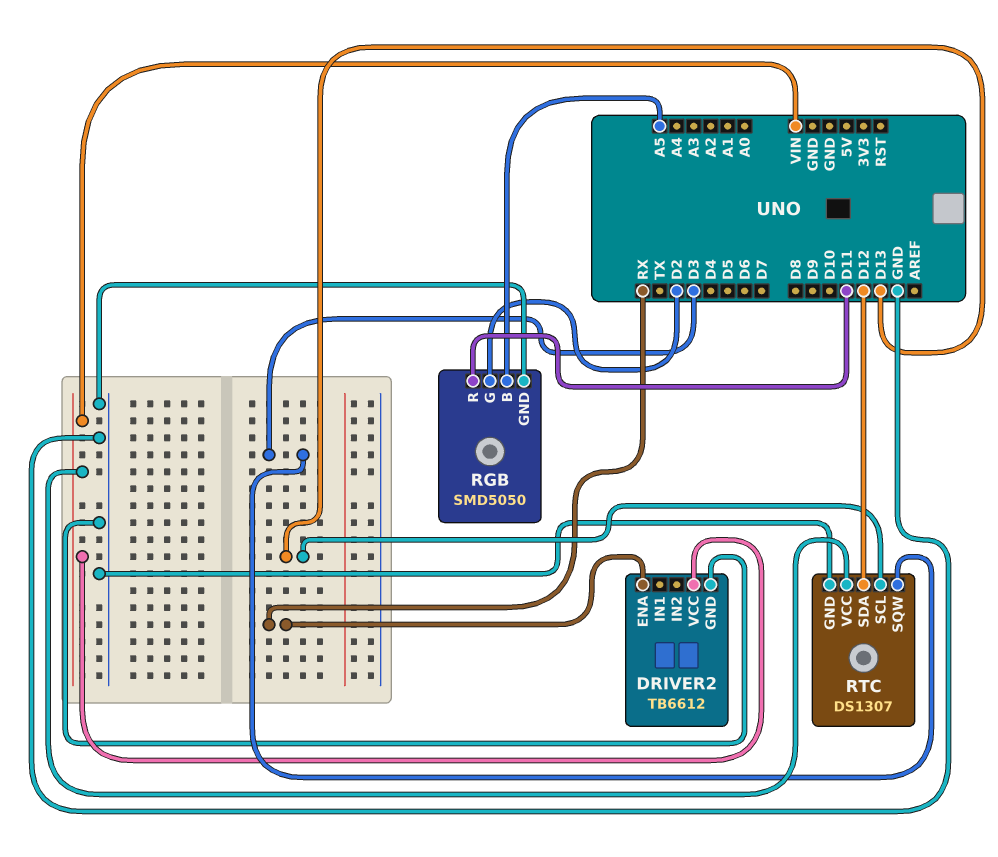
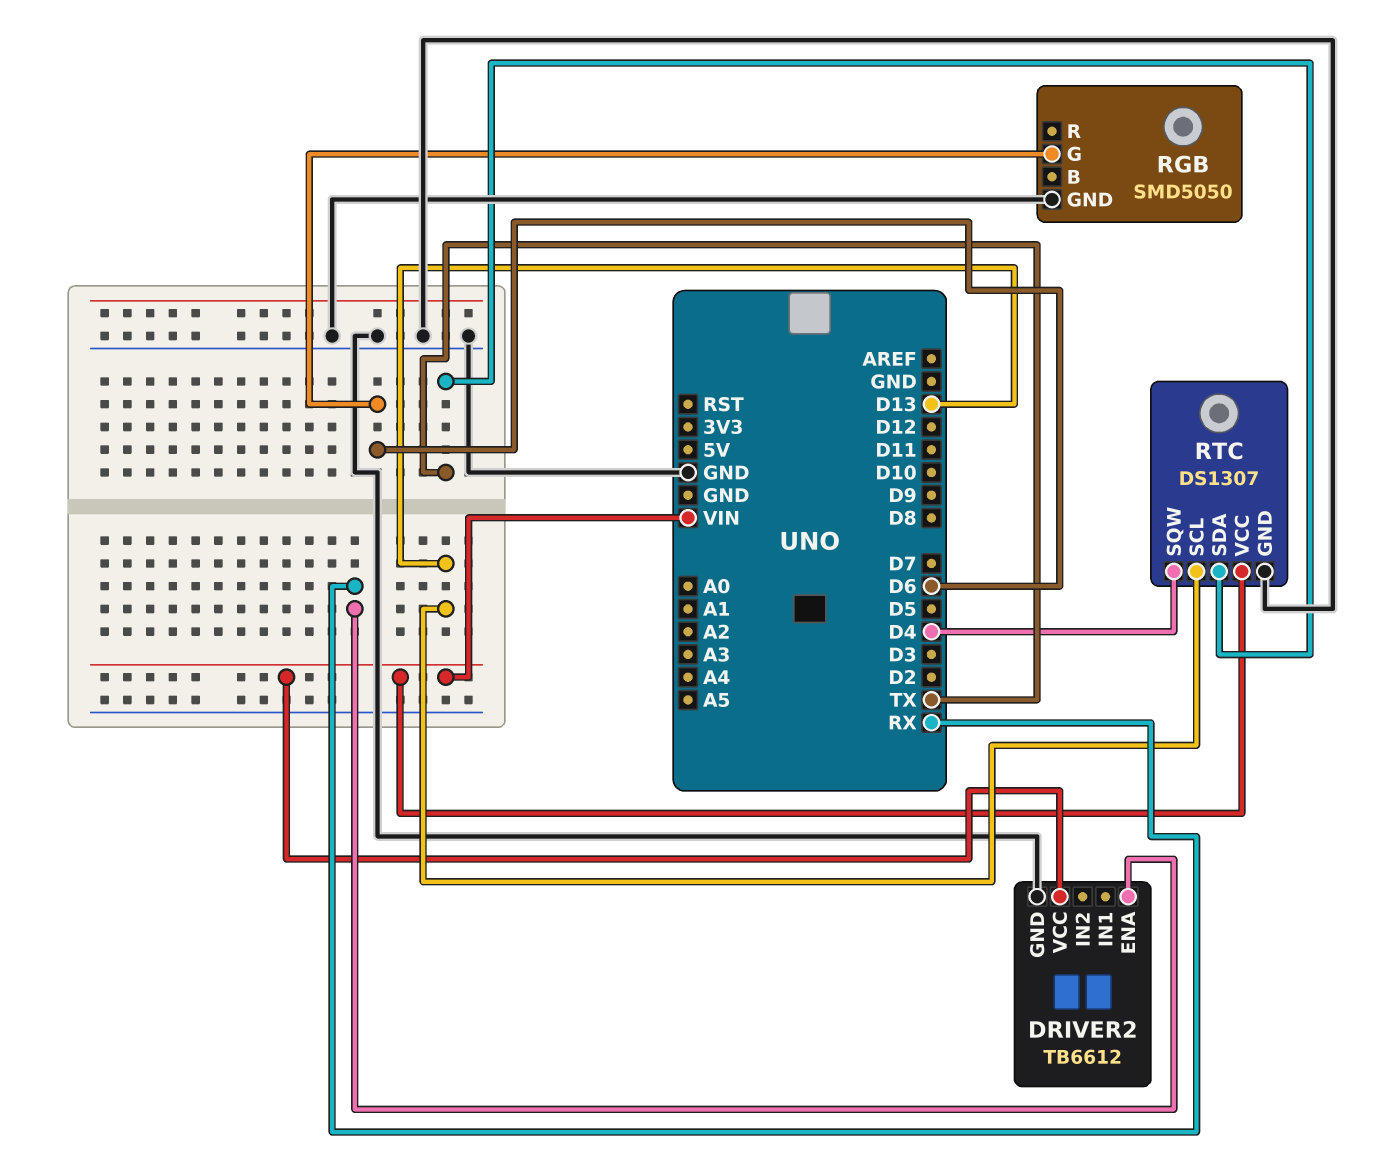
RGB pin B: A5 -> none
RGB pin G: D2 -> D6
RGB pin R: D11 -> none
RTC pin SDA: D12 -> TX
RTC pin SQW: D3 -> D4

